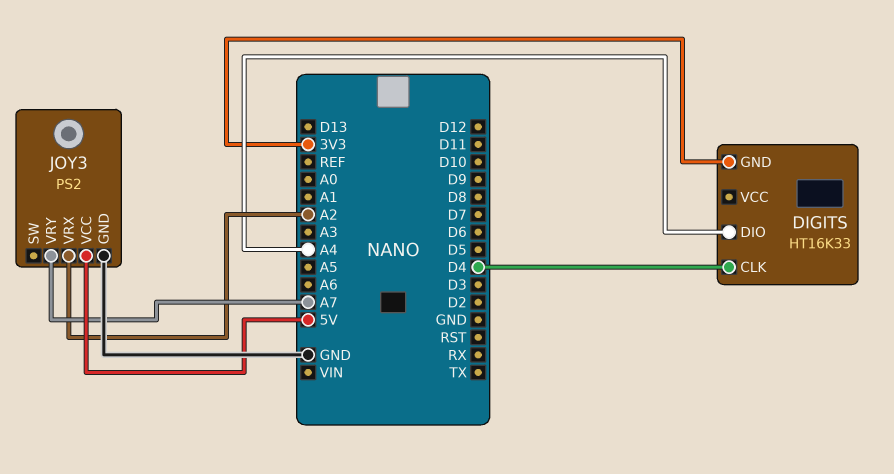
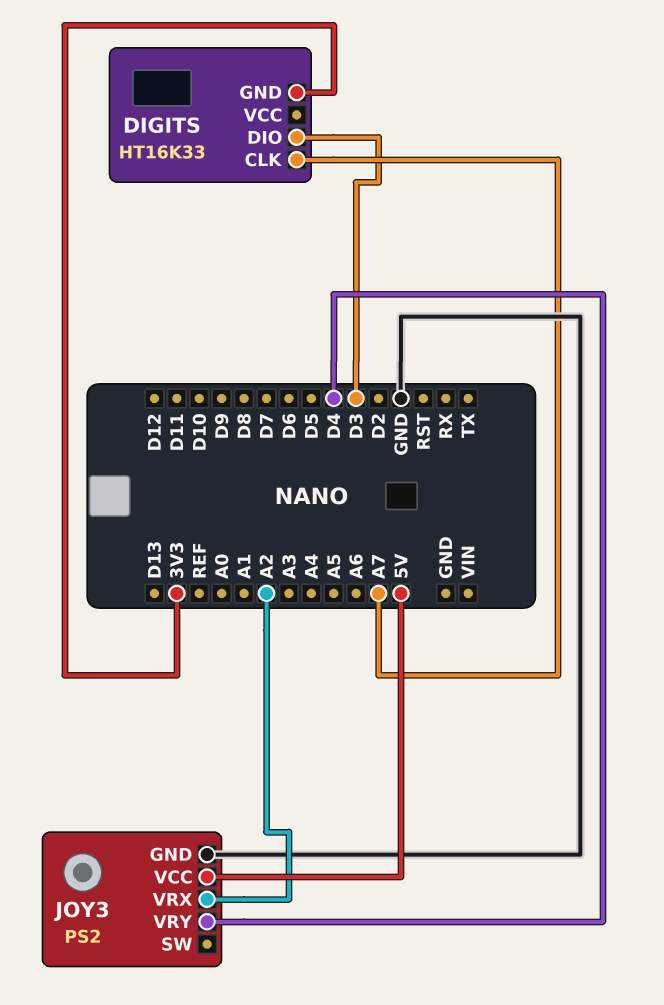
DIGITS pin CLK: D4 -> A7
DIGITS pin DIO: A4 -> D3
JOY3 pin VRY: A7 -> D4

